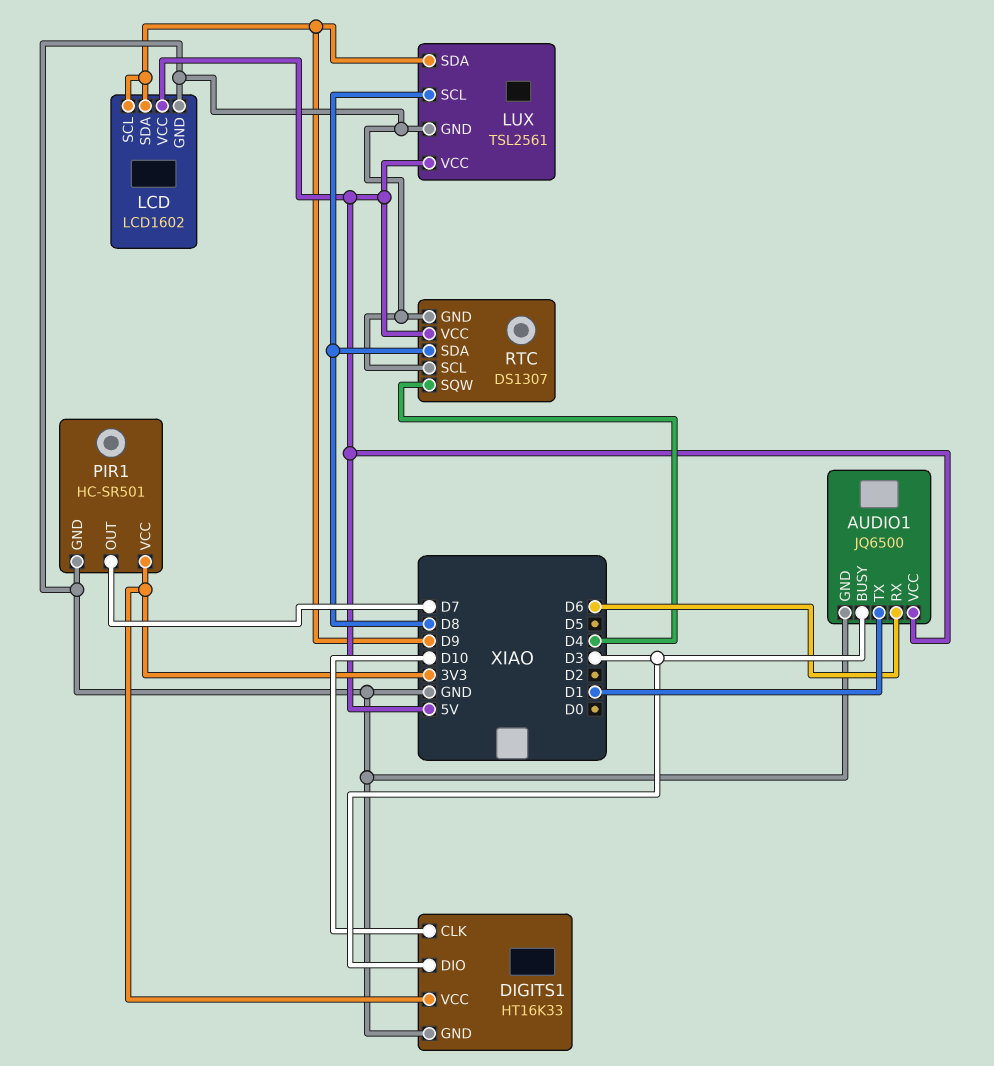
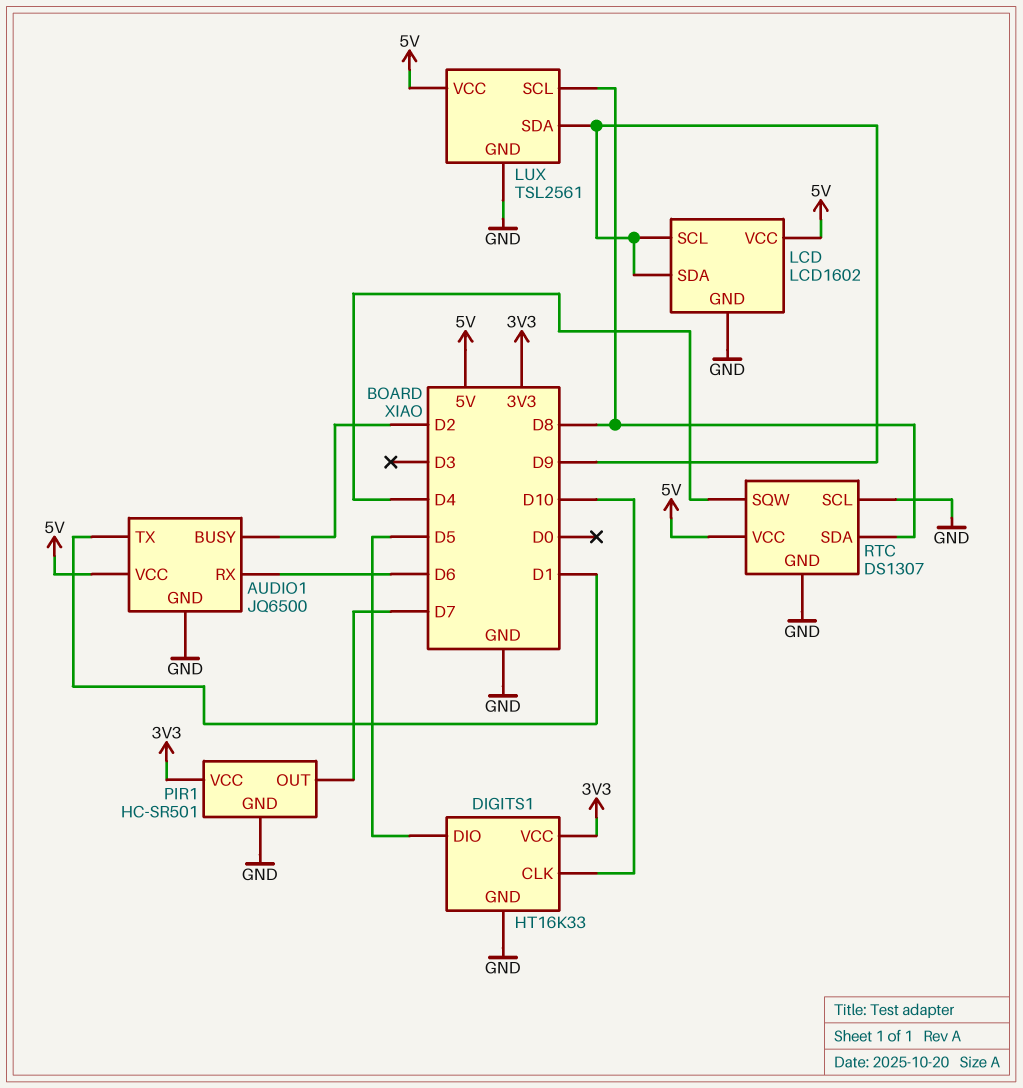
AUDIO1 pin BUSY: D3 -> D2
DIGITS1 pin DIO: D3 -> D5

